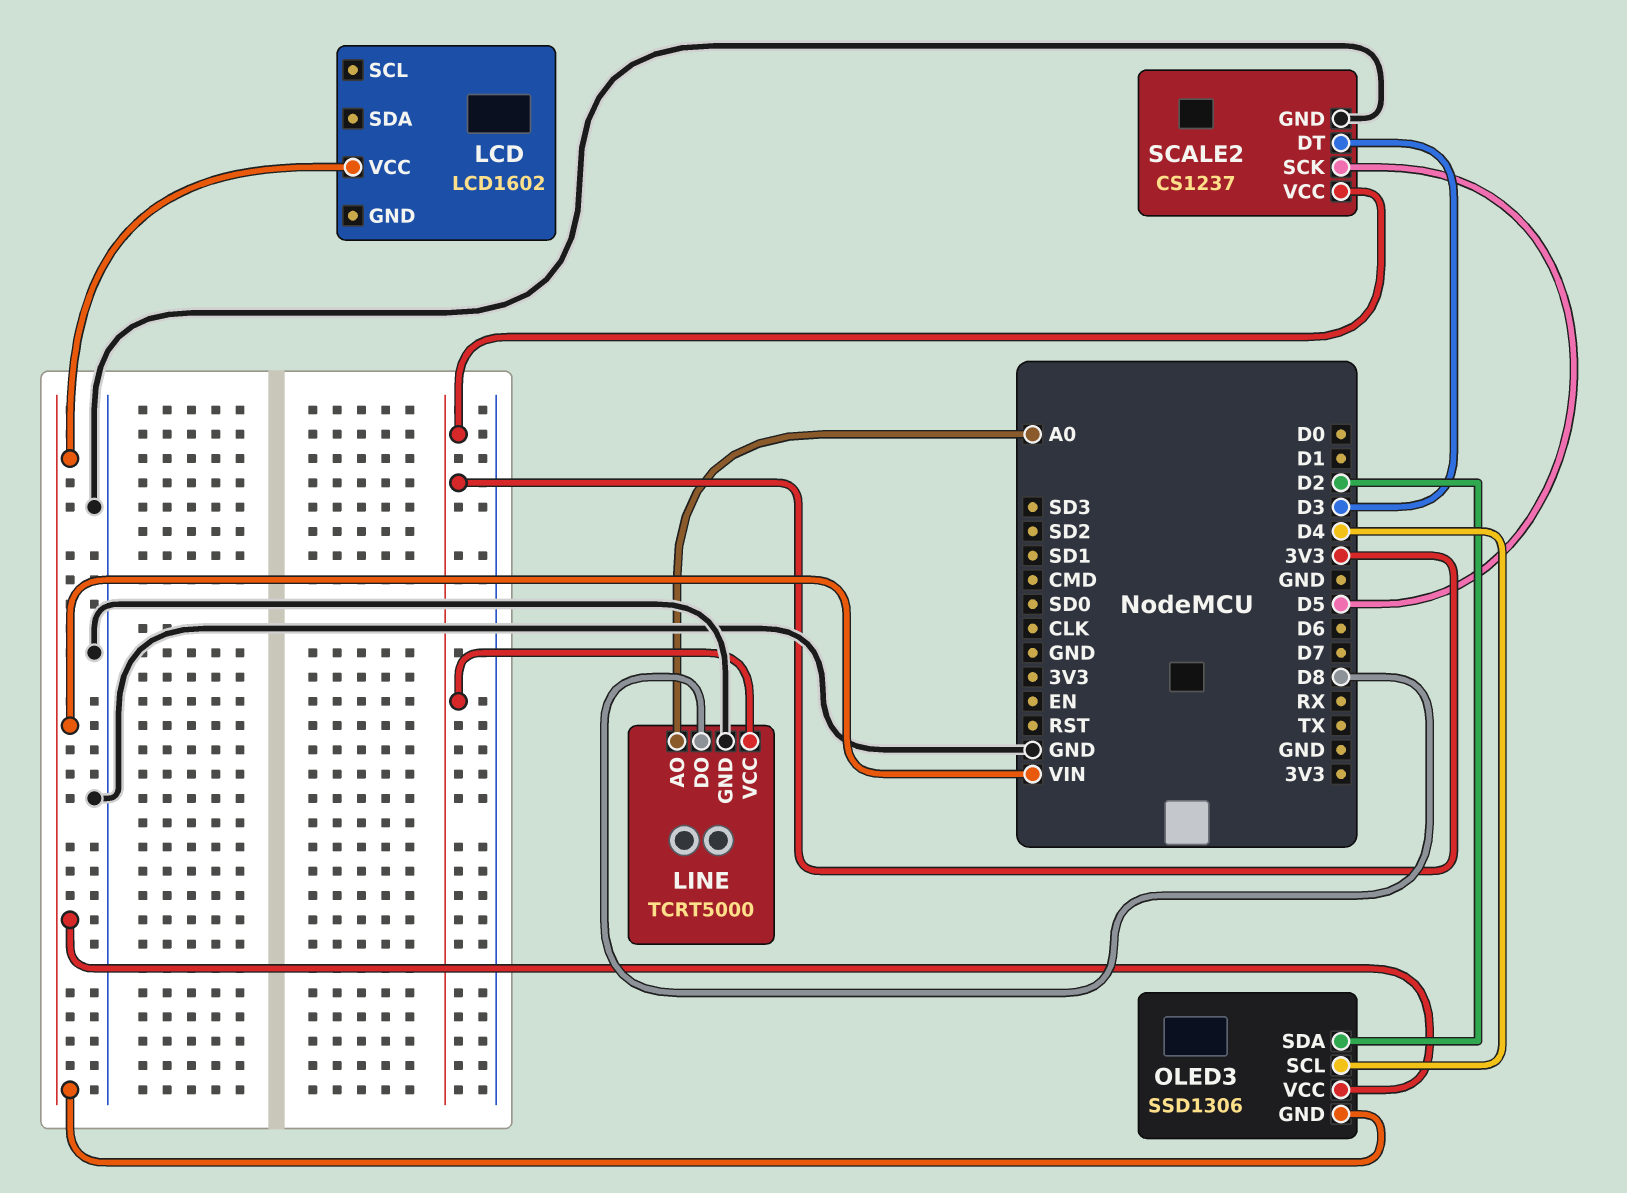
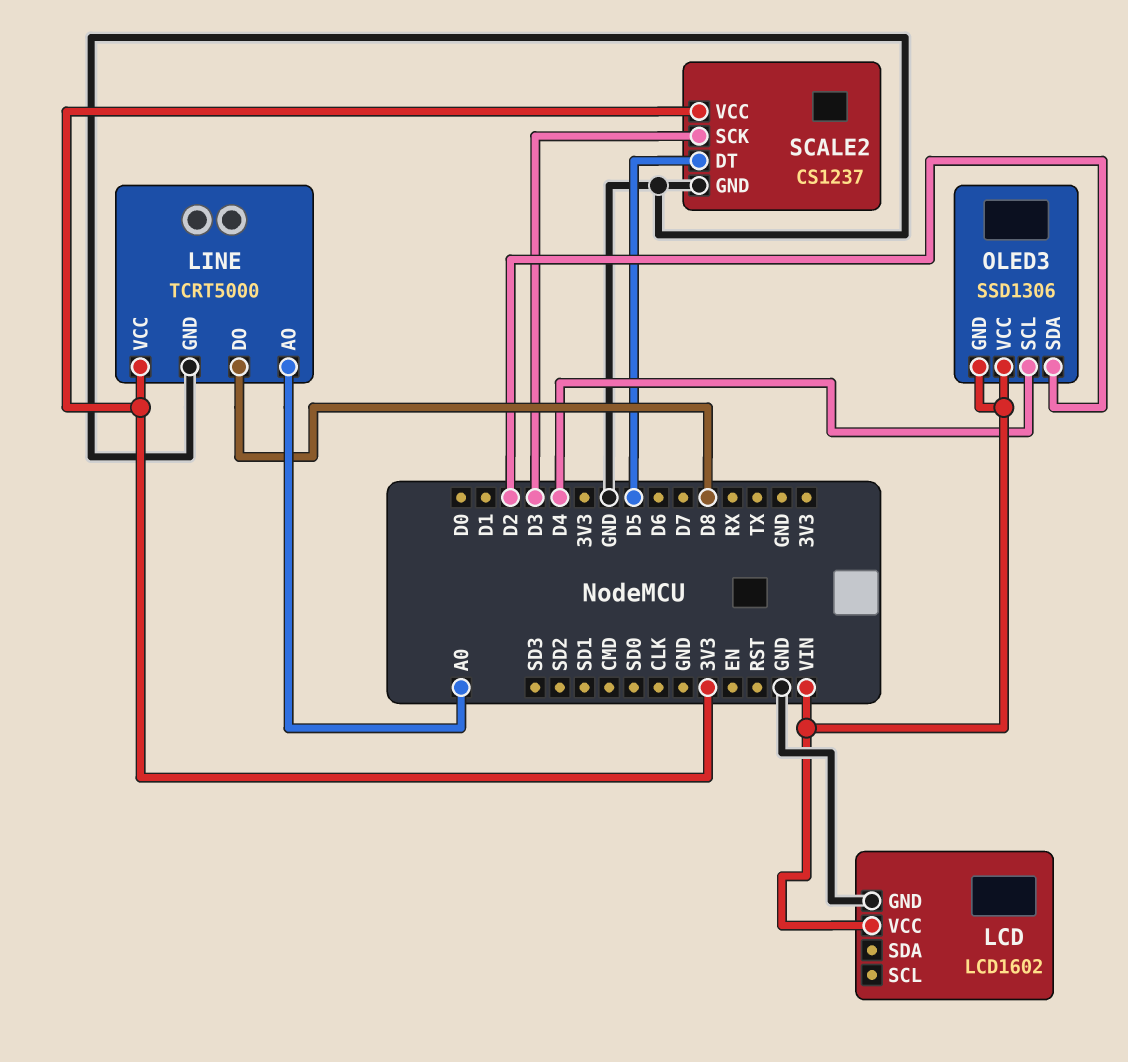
LCD pin GND: none -> GND
SCALE2 pin DT: D3 -> D5
SCALE2 pin SCK: D5 -> D3

